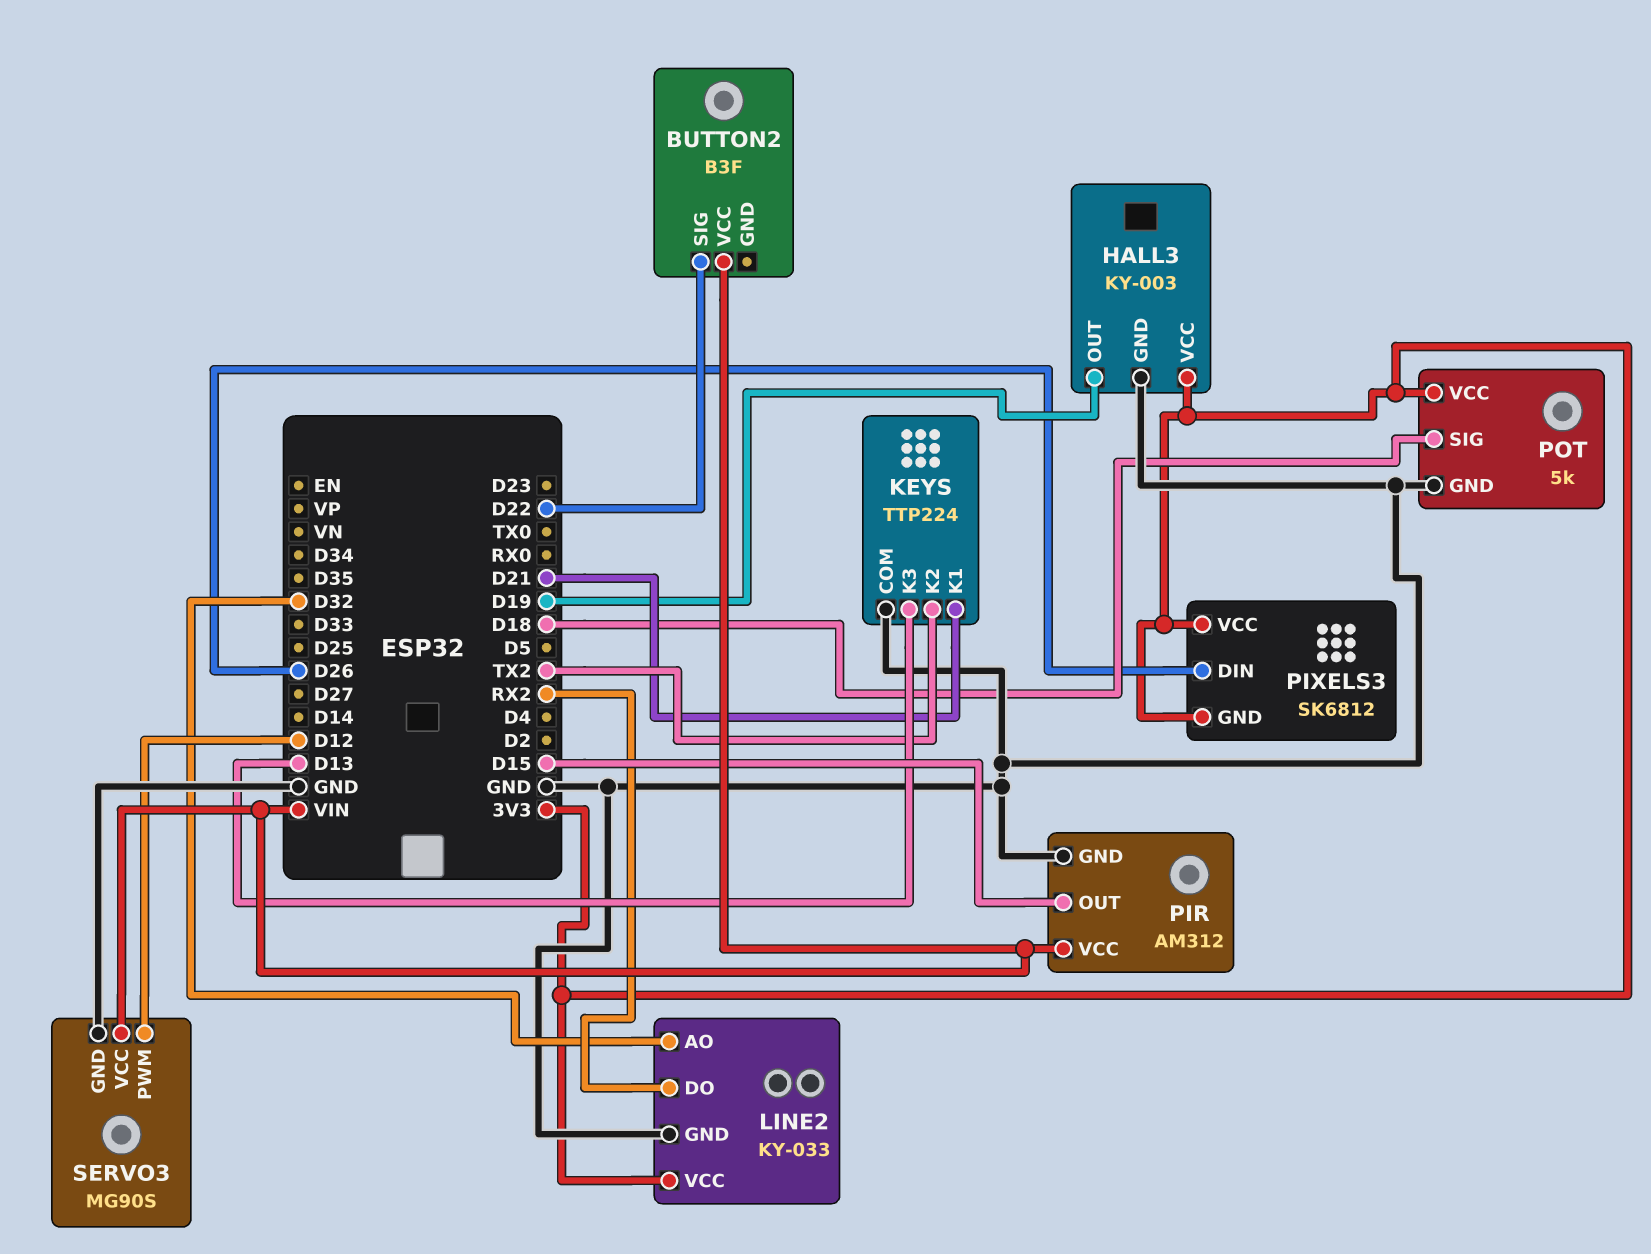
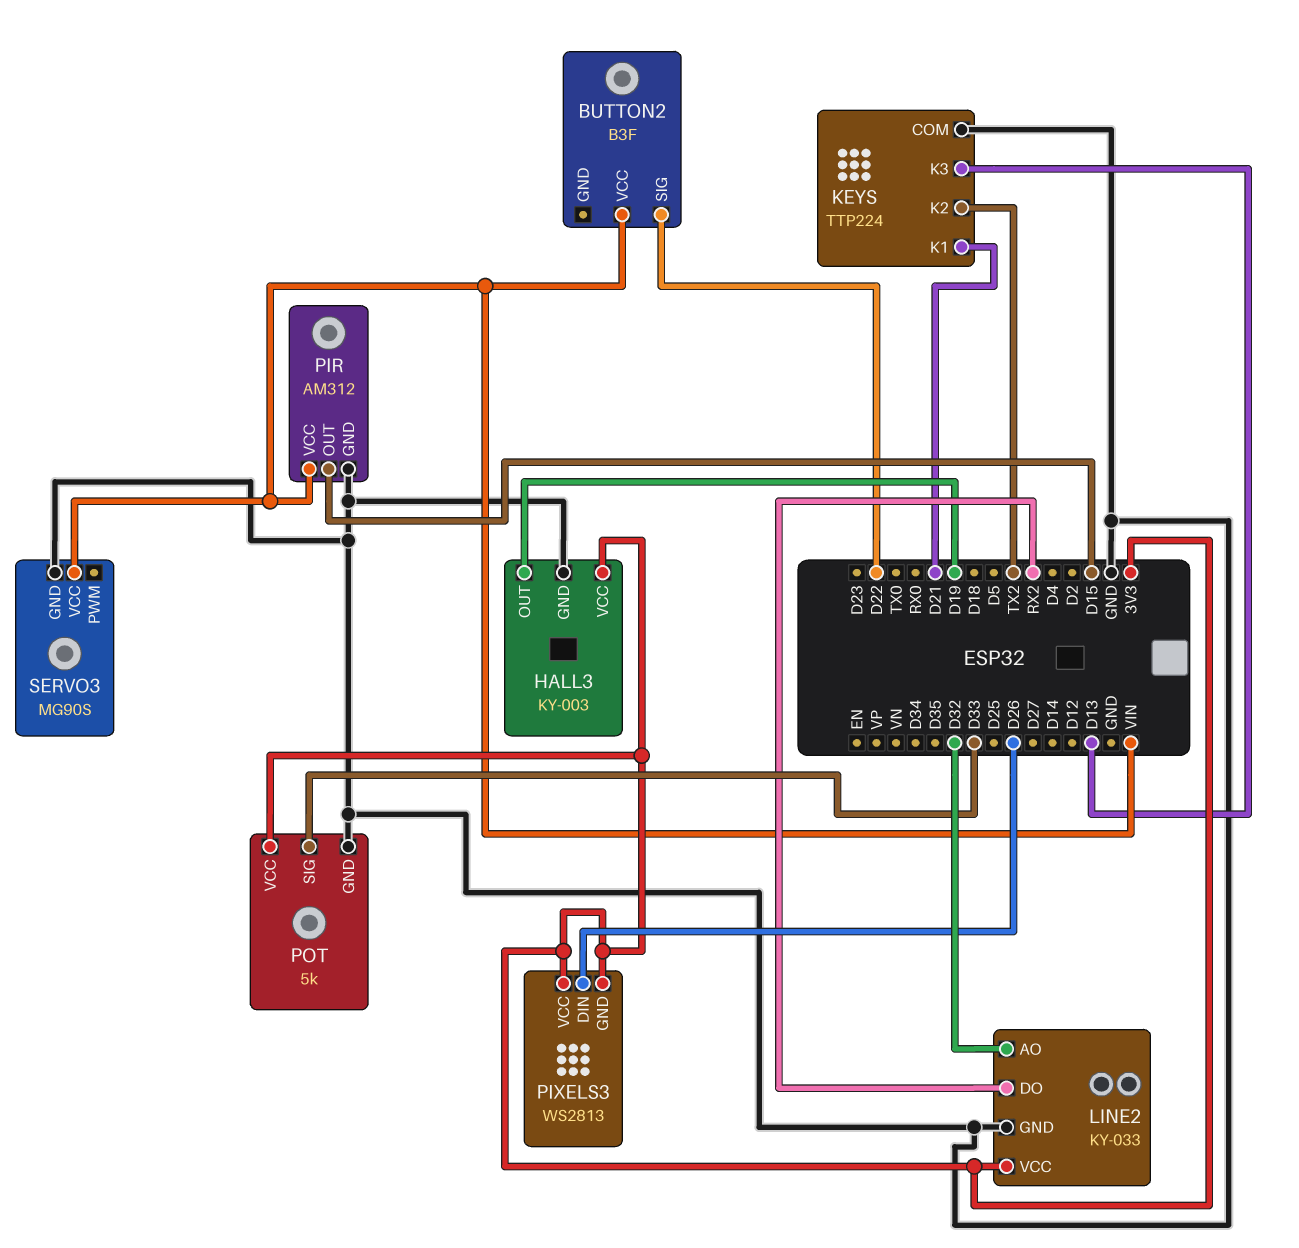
PIXELS3: SK6812 -> WS2813
POT pin SIG: D18 -> D33
SERVO3 pin PWM: D12 -> none

